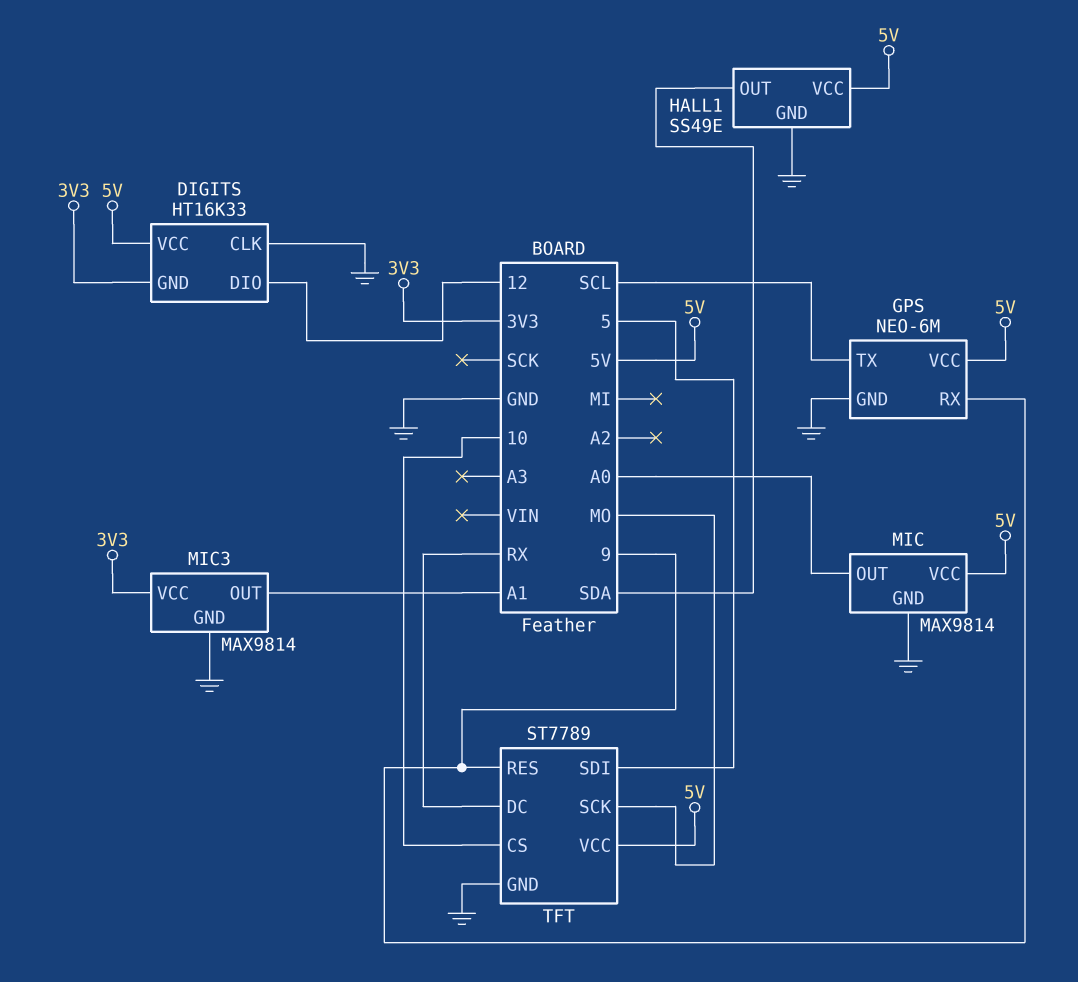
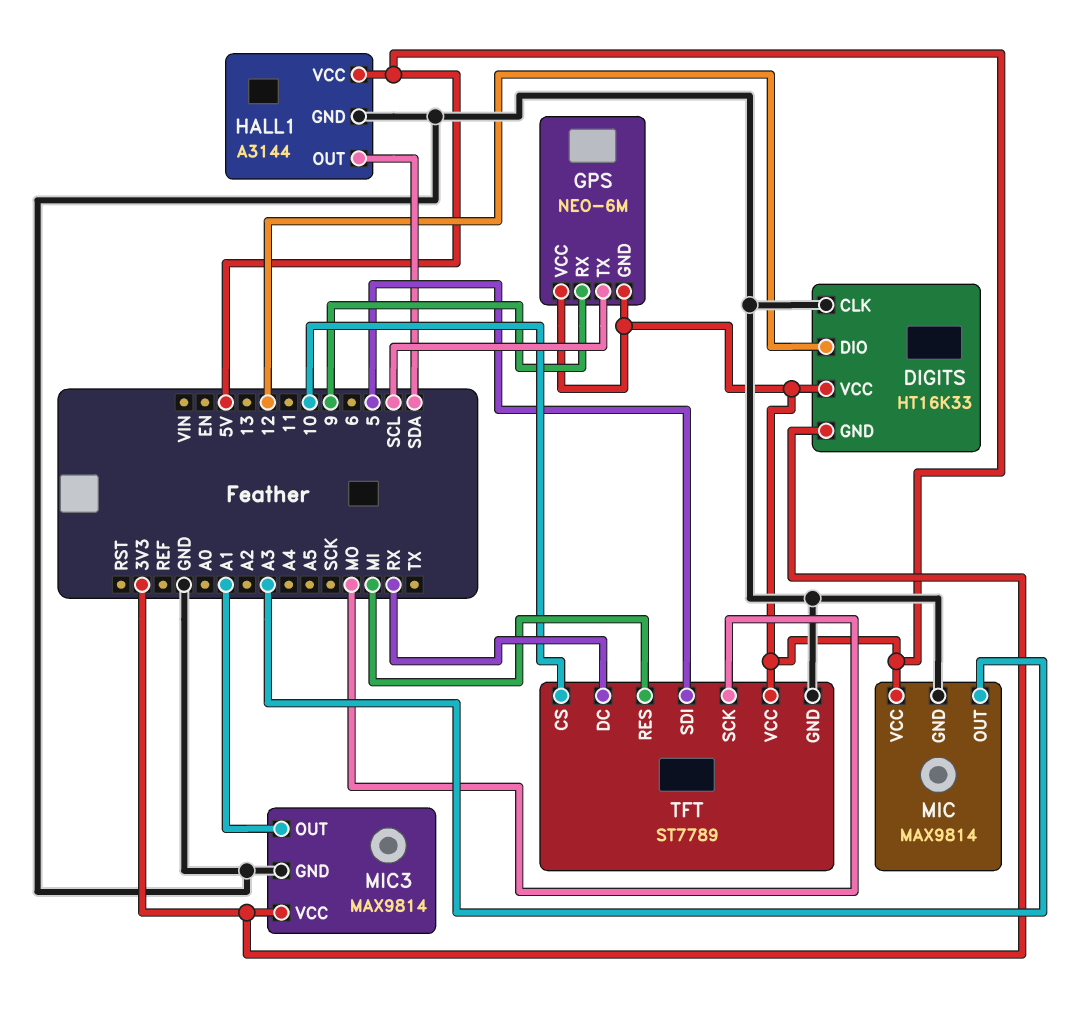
GPS pin GND: GND -> 5V
HALL1: SS49E -> A3144
MIC pin OUT: A0 -> A3
TFT pin RES: 9 -> MI

